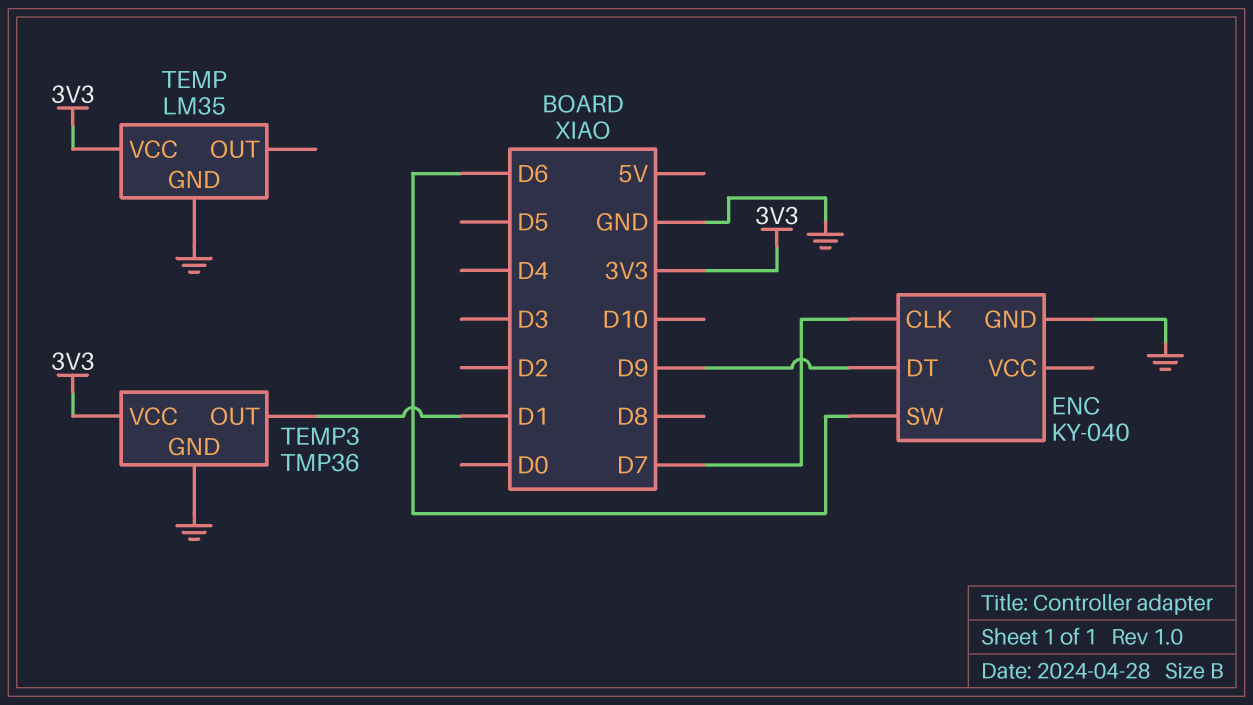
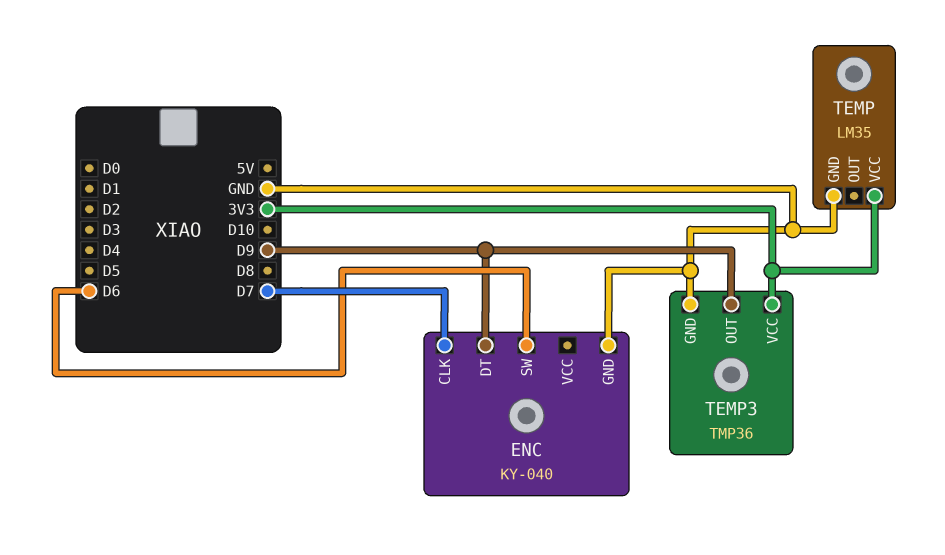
TEMP3 pin OUT: D1 -> D9

